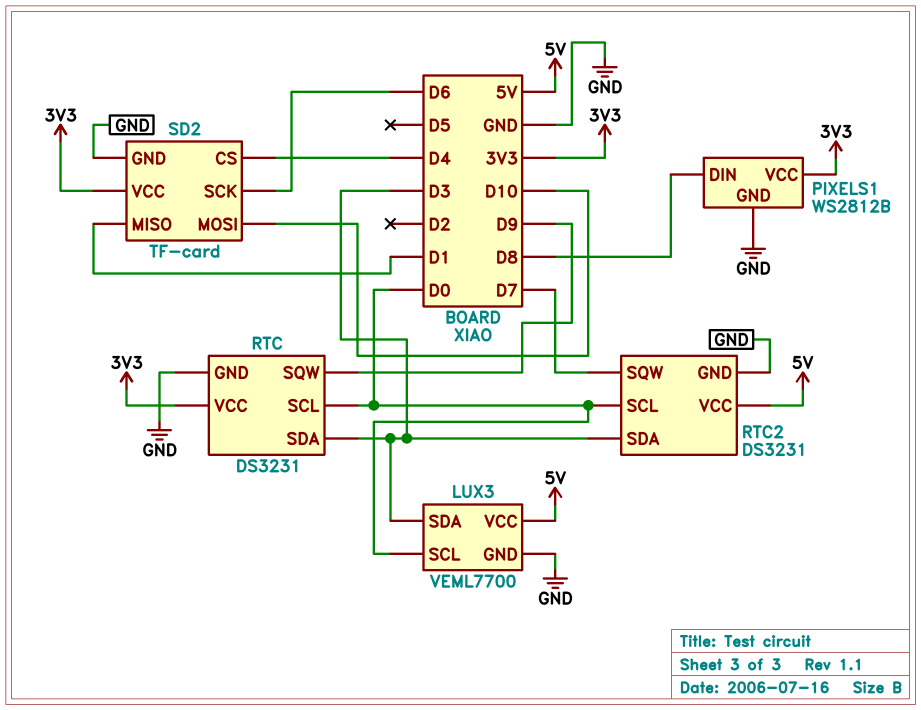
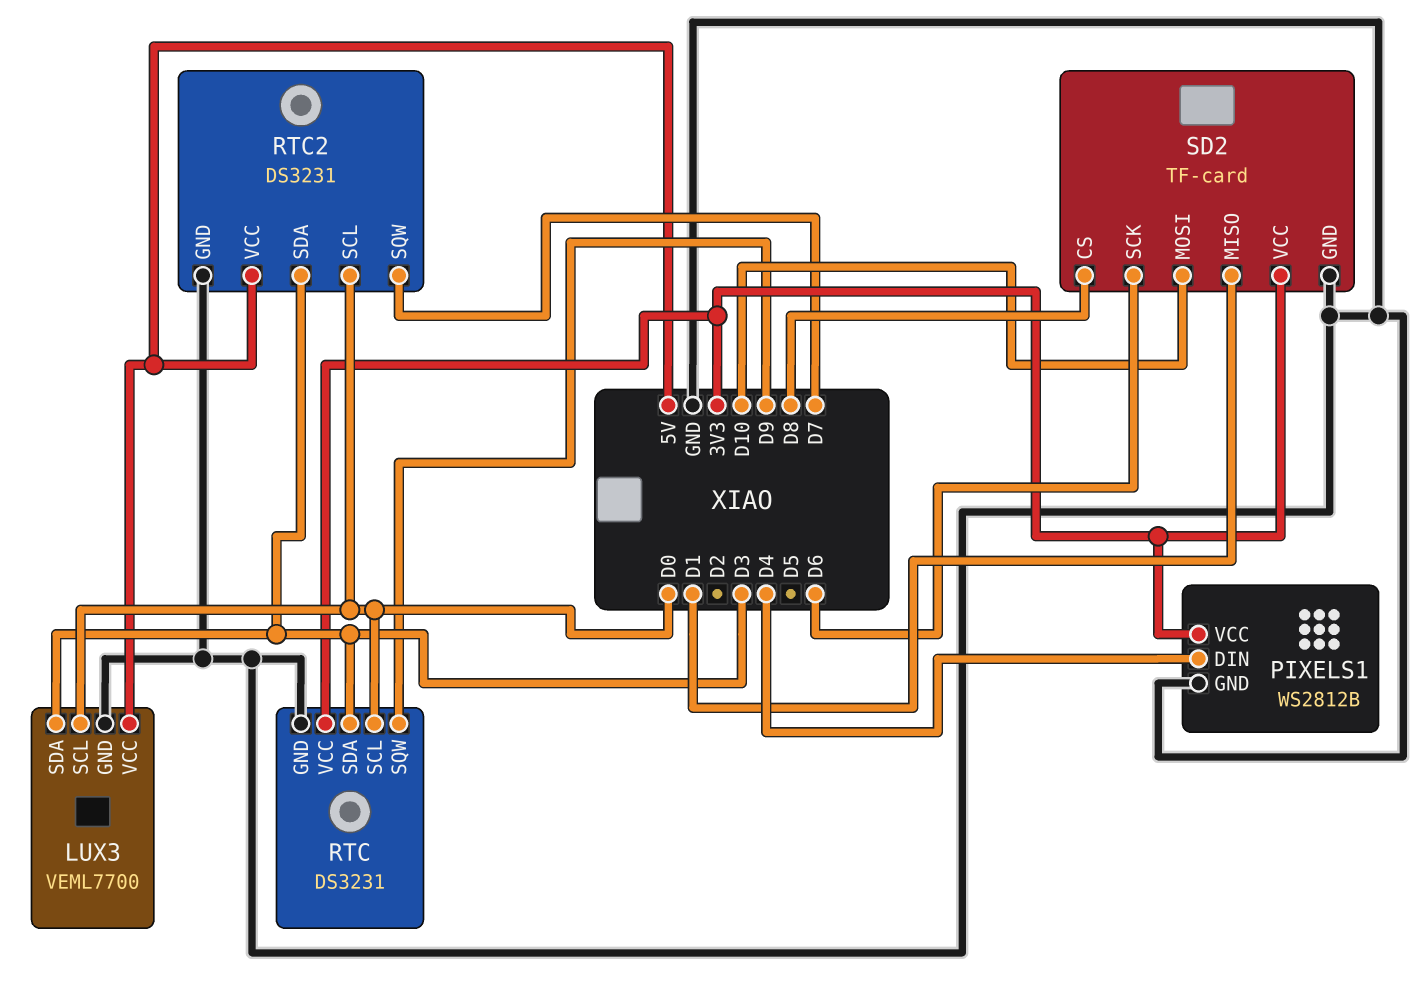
PIXELS1 pin DIN: D8 -> D4
SD2 pin CS: D4 -> D8

